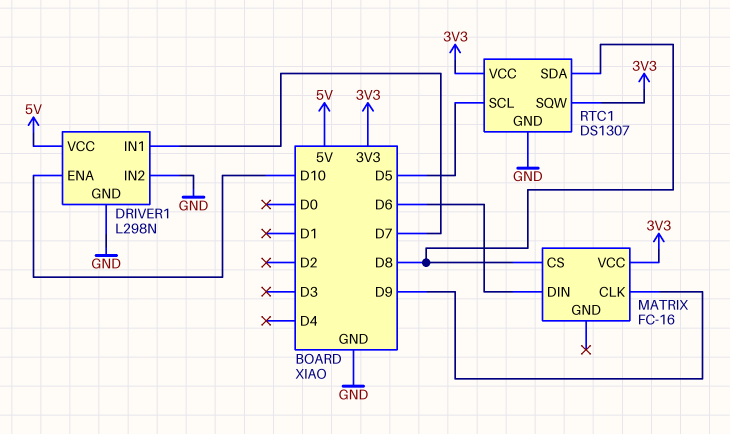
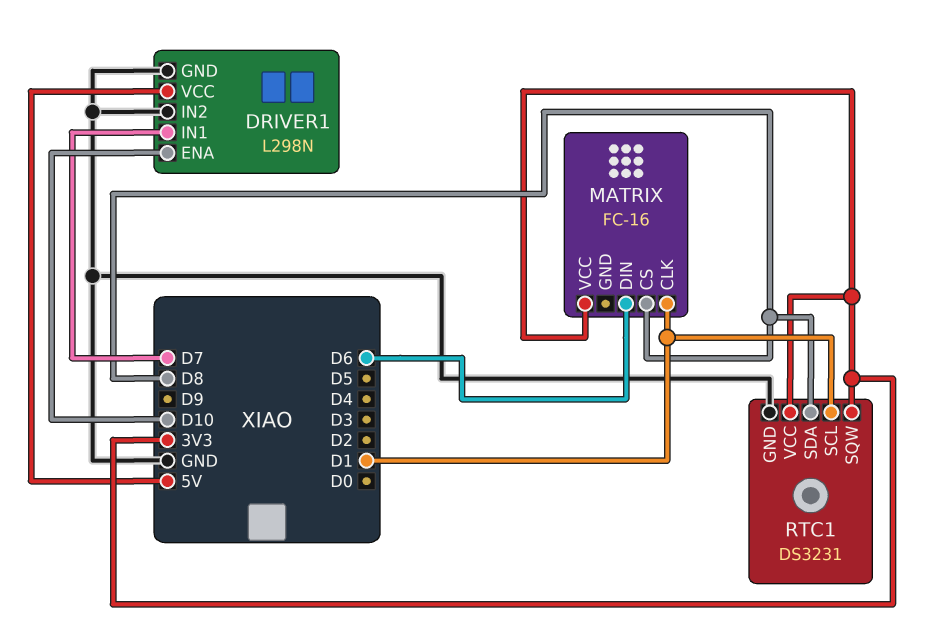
MATRIX pin CLK: D9 -> D1
RTC1: DS1307 -> DS3231
RTC1 pin SCL: D5 -> D1

